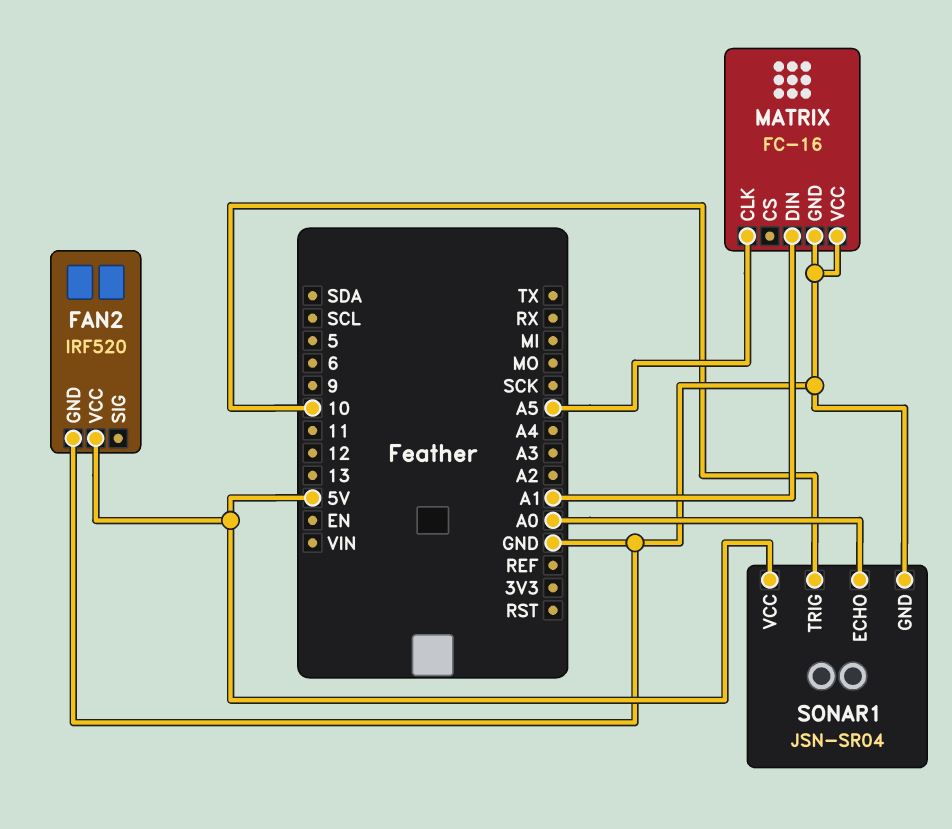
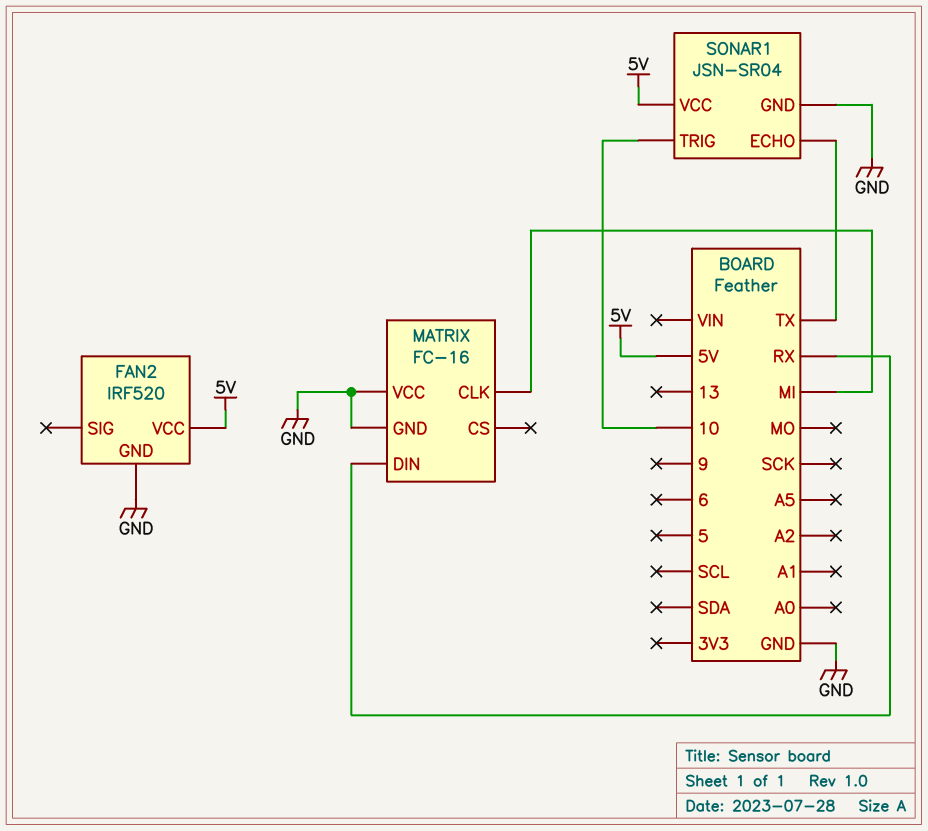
MATRIX pin CLK: A5 -> MI
MATRIX pin DIN: A1 -> RX
SONAR1 pin ECHO: A0 -> TX

